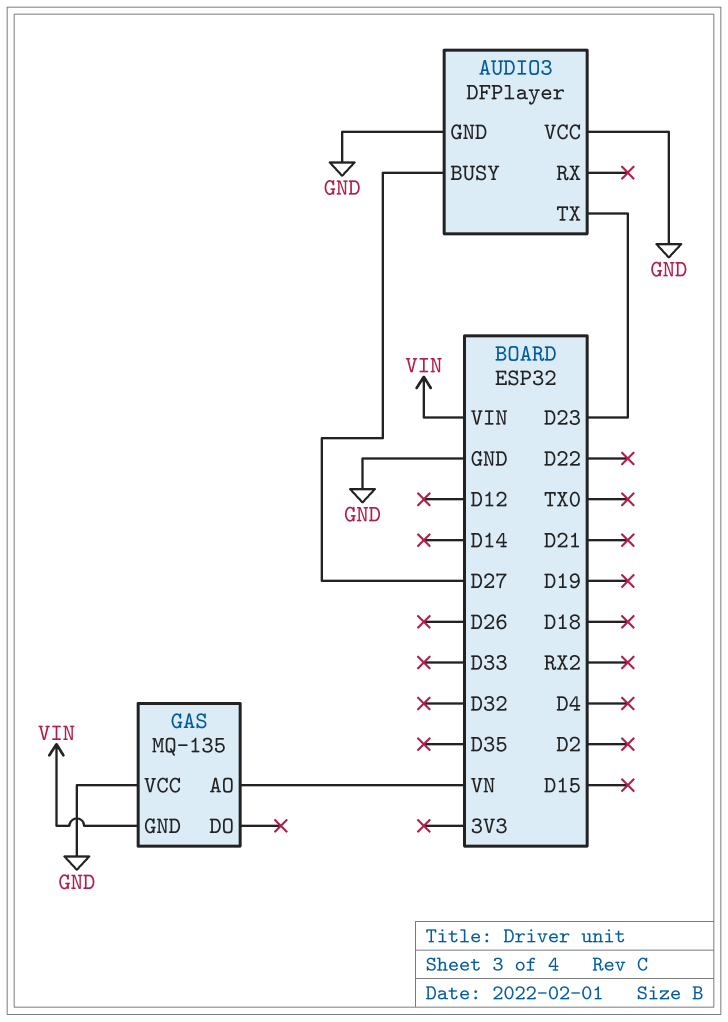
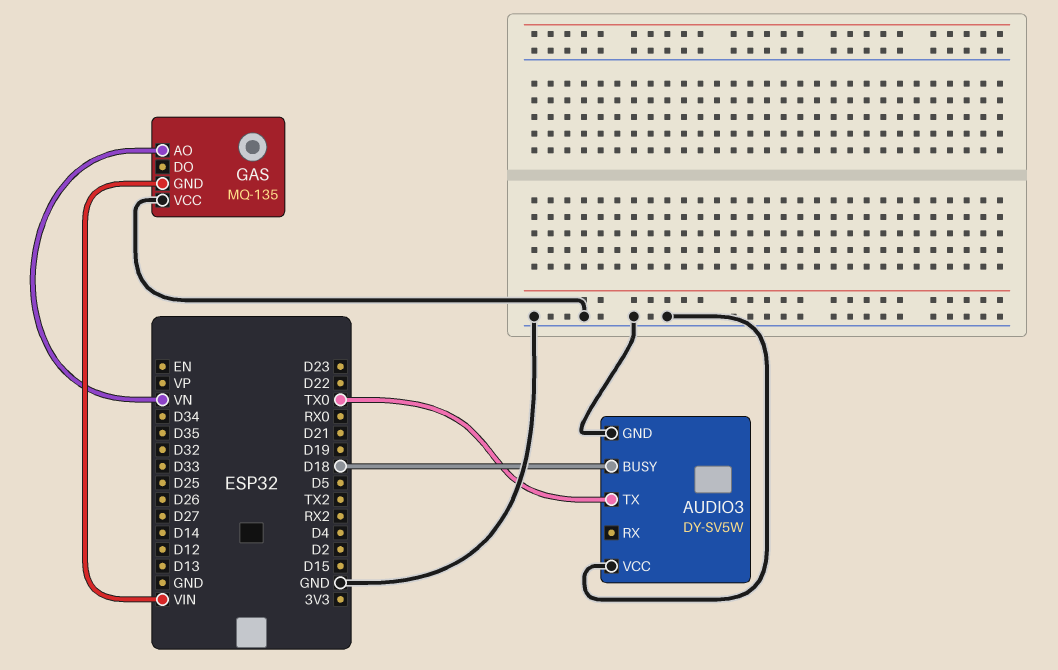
AUDIO3: DFPlayer -> DY-SV5W
AUDIO3 pin BUSY: D27 -> D18
AUDIO3 pin TX: D23 -> TX0

